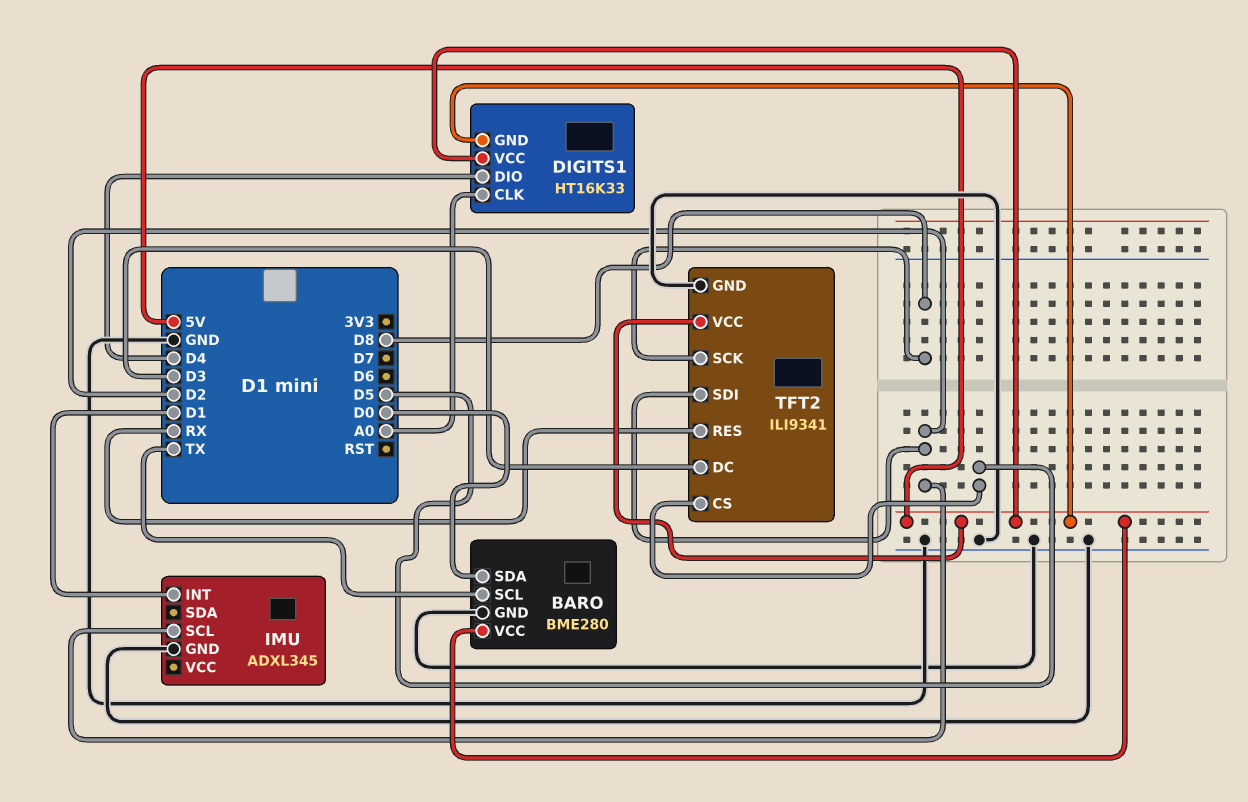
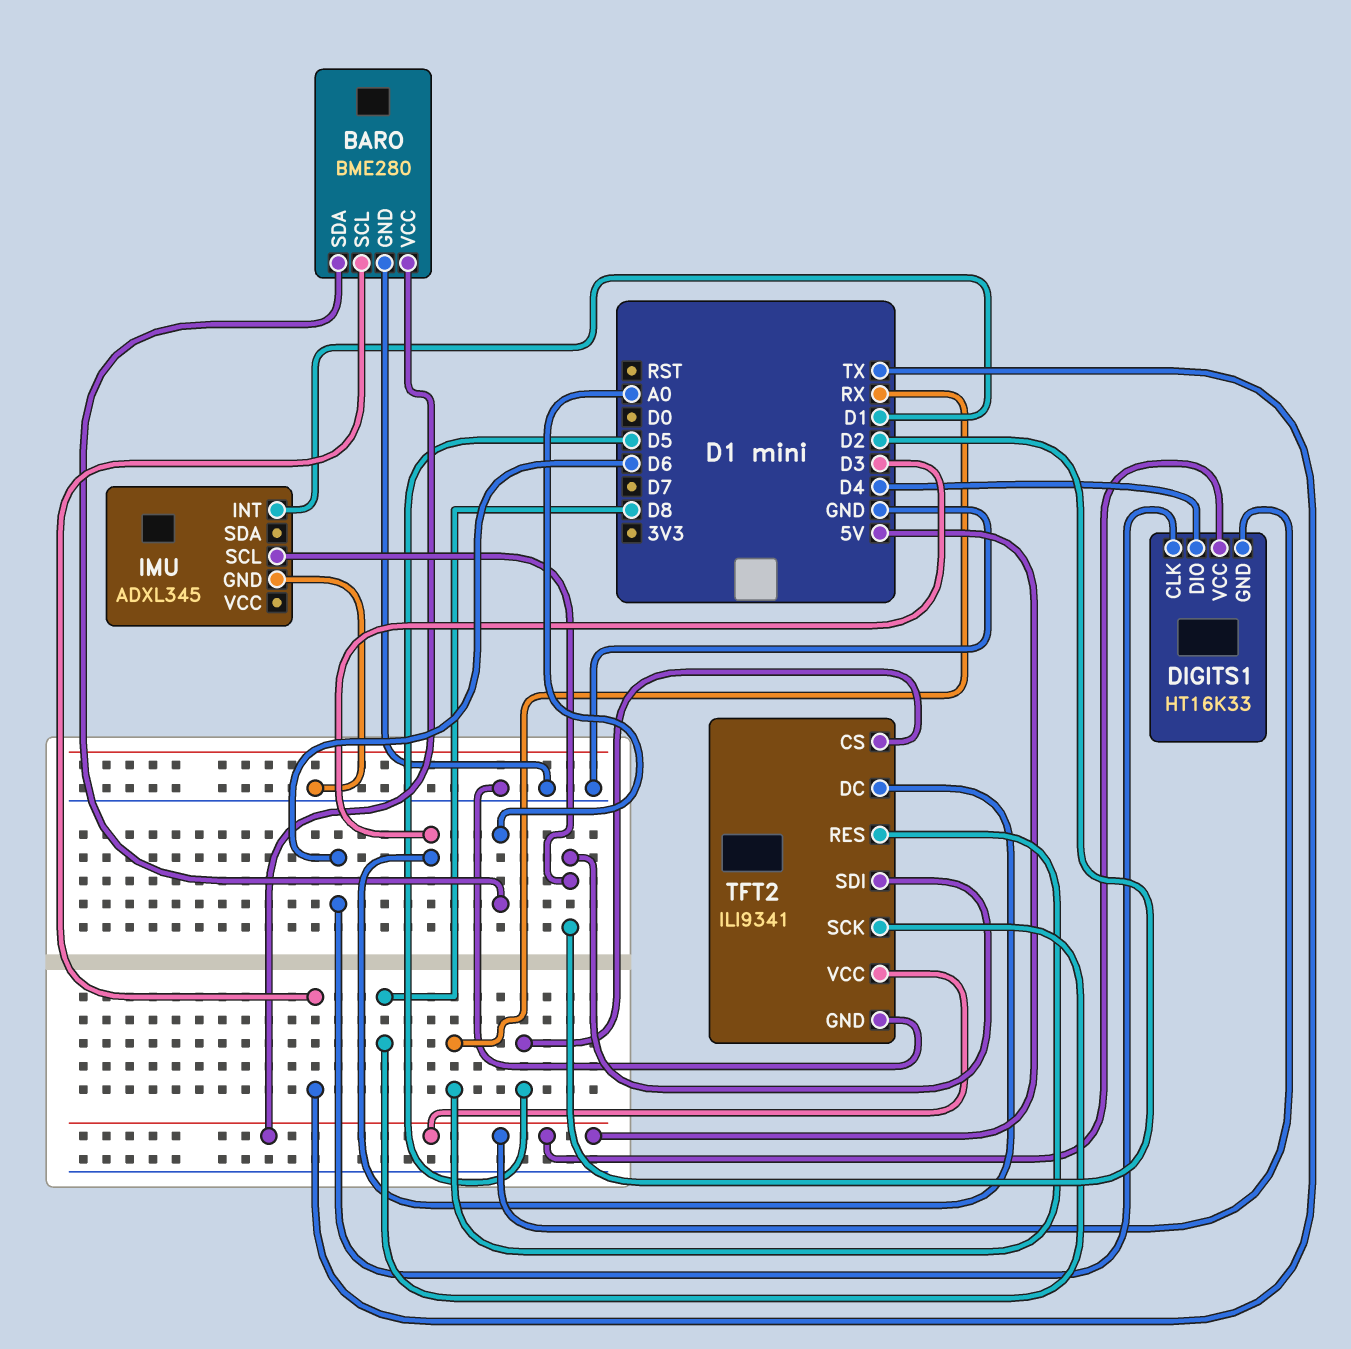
BARO pin SDA: D0 -> A0
DIGITS1 pin CLK: A0 -> D6

